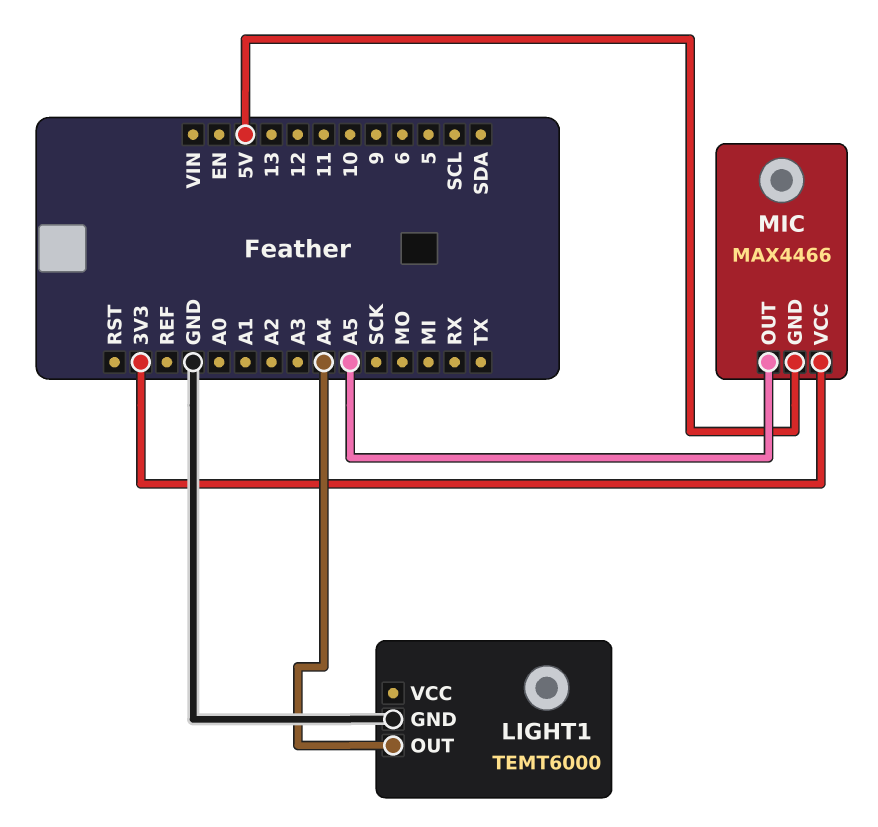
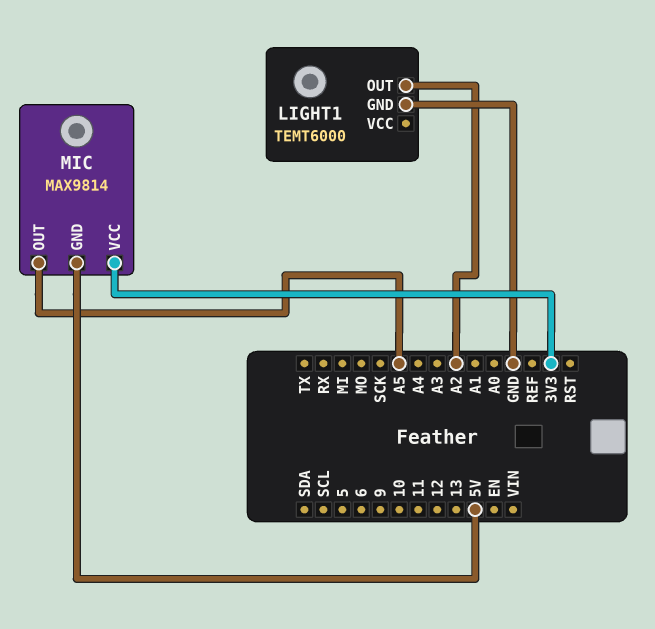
LIGHT1 pin OUT: A4 -> A2
MIC: MAX4466 -> MAX9814

